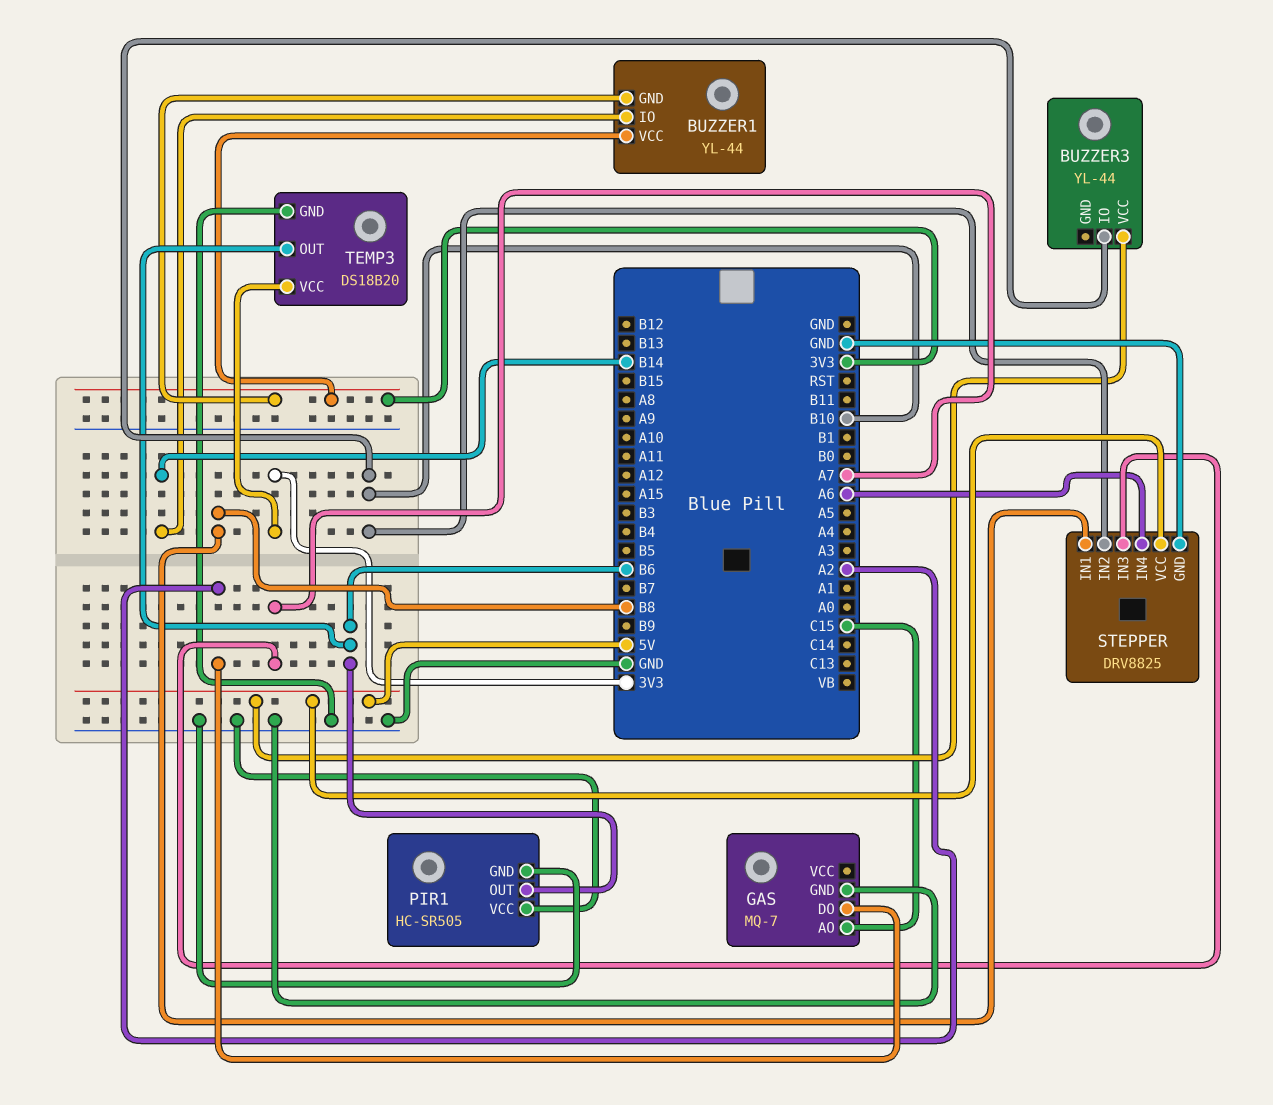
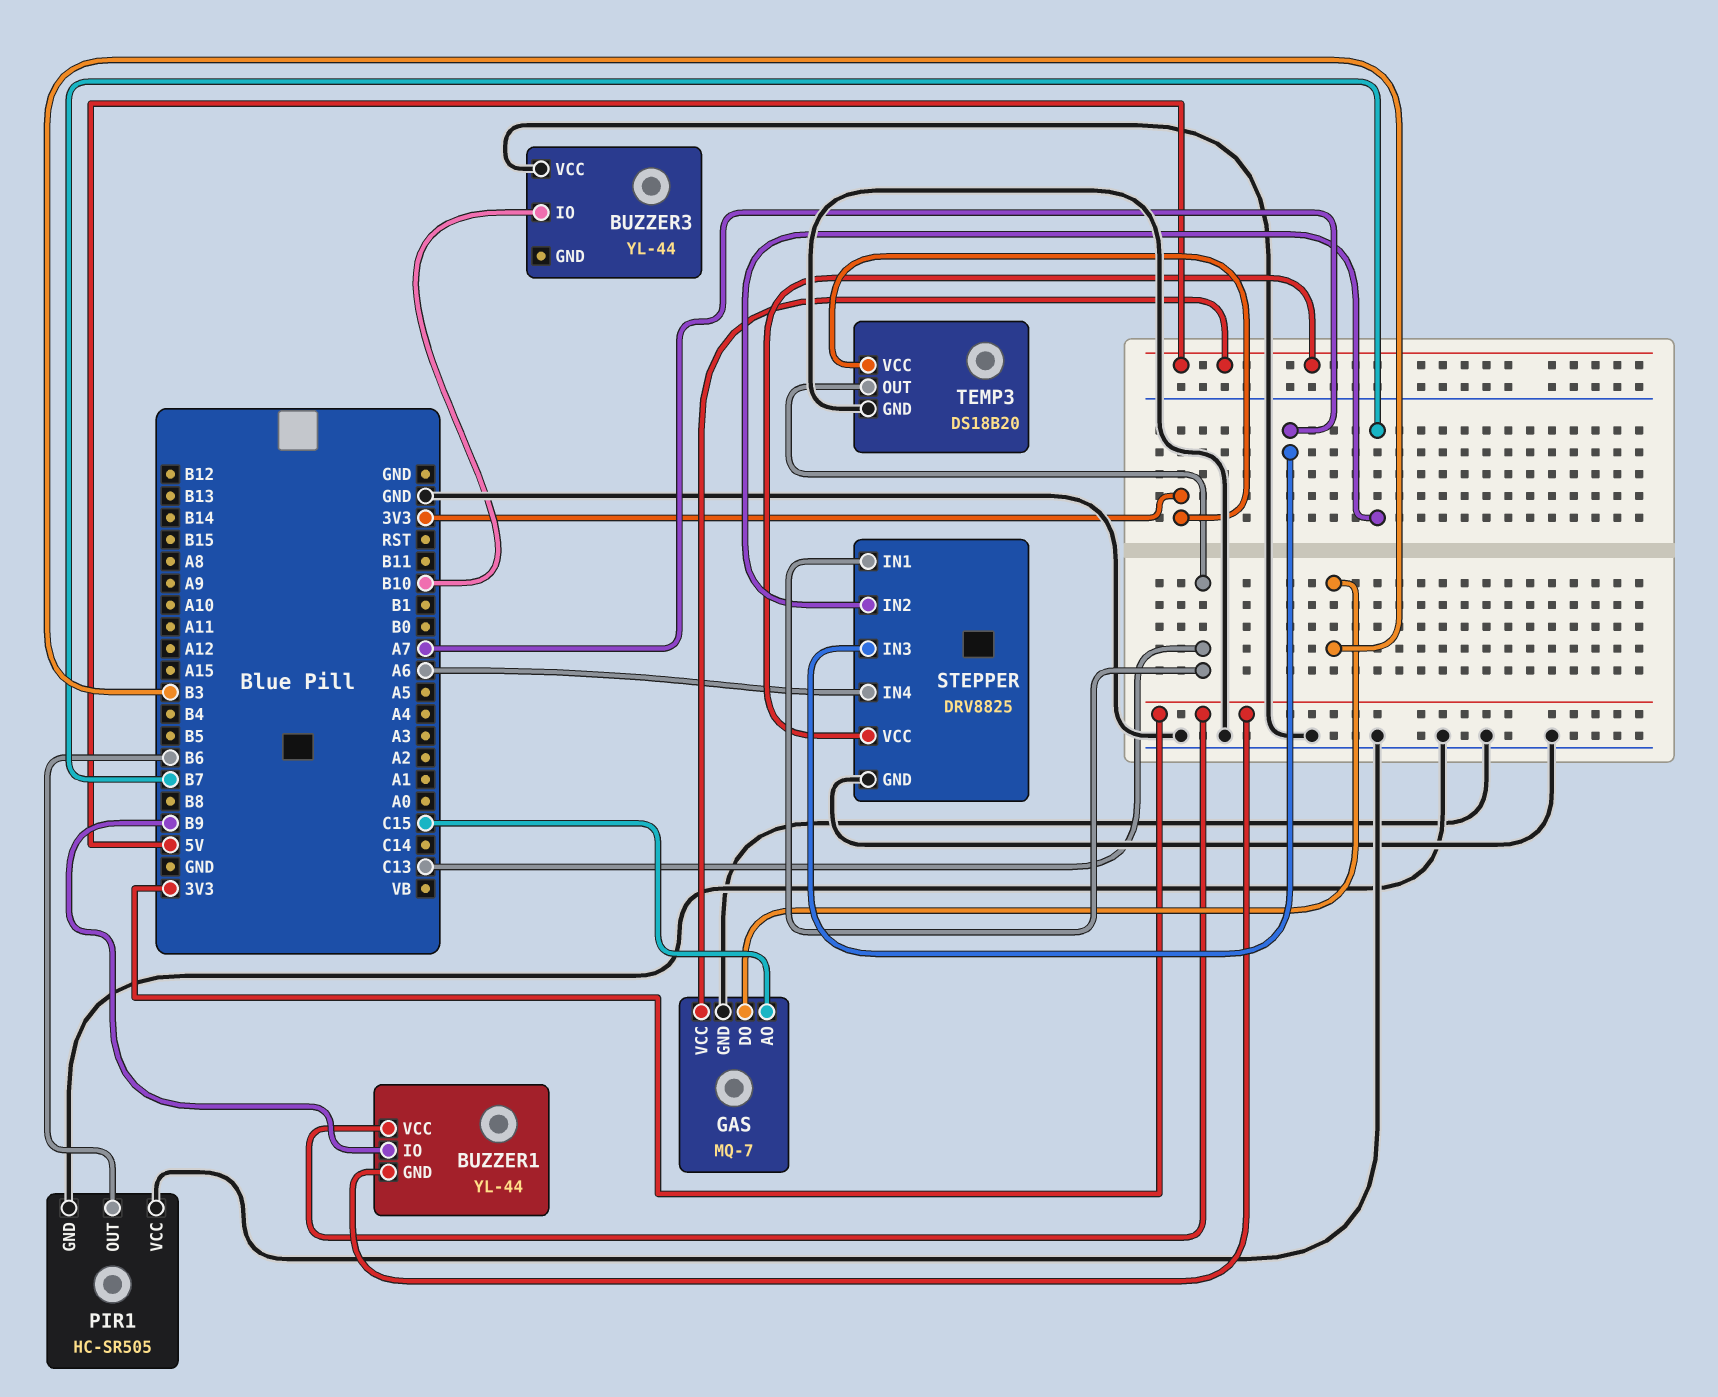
BUZZER1 pin IO: B14 -> B9
BUZZER3 pin VCC: 5V -> GND
GAS pin DO: A2 -> B3
GAS pin VCC: none -> 5V
STEPPER pin IN1: B8 -> C13
STEPPER pin IN2: B10 -> B7
TEMP3 pin OUT: B6 -> C13

